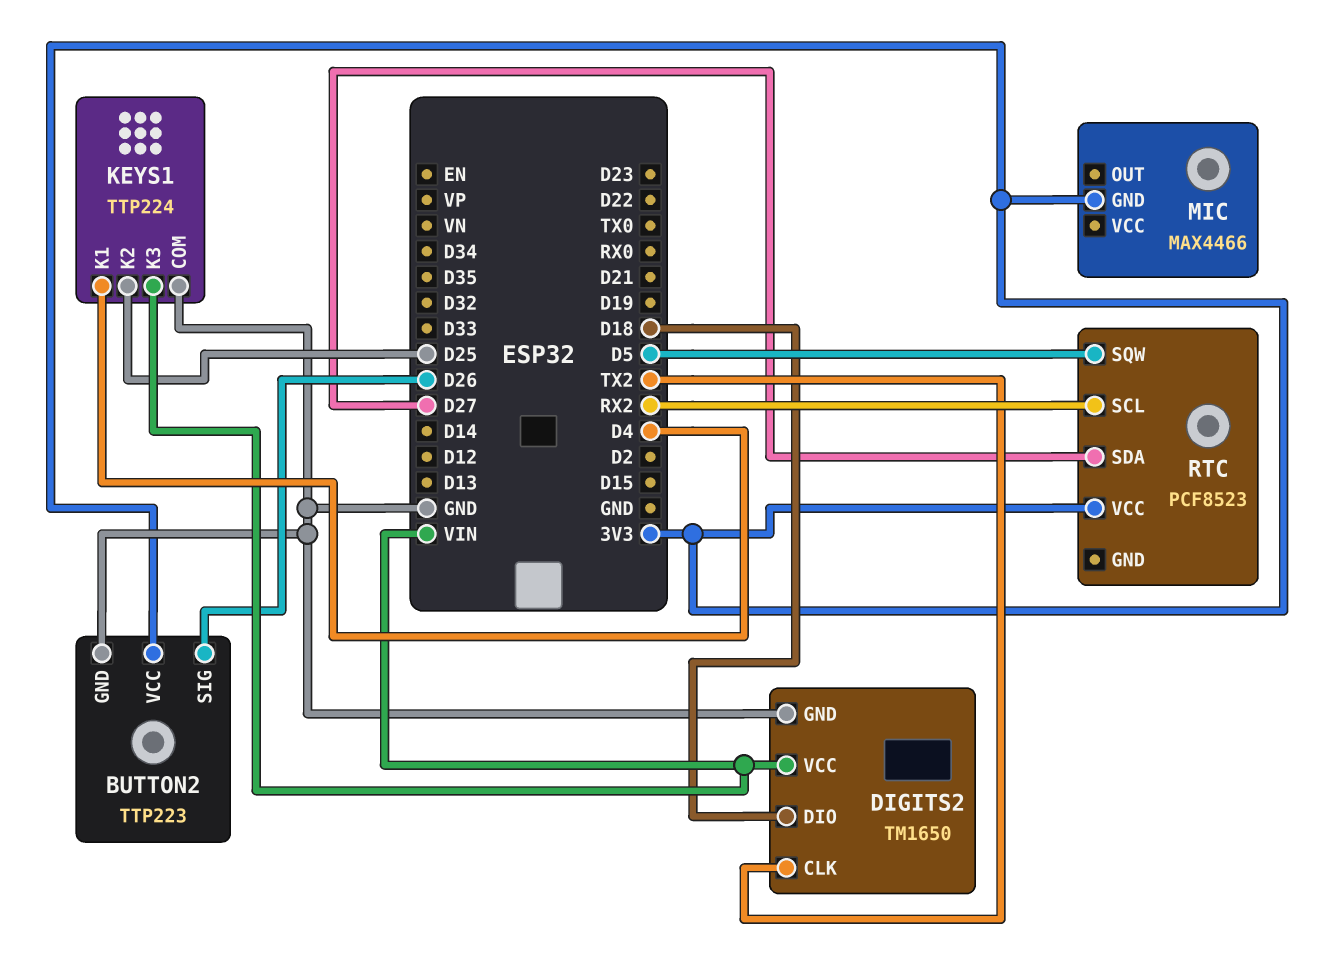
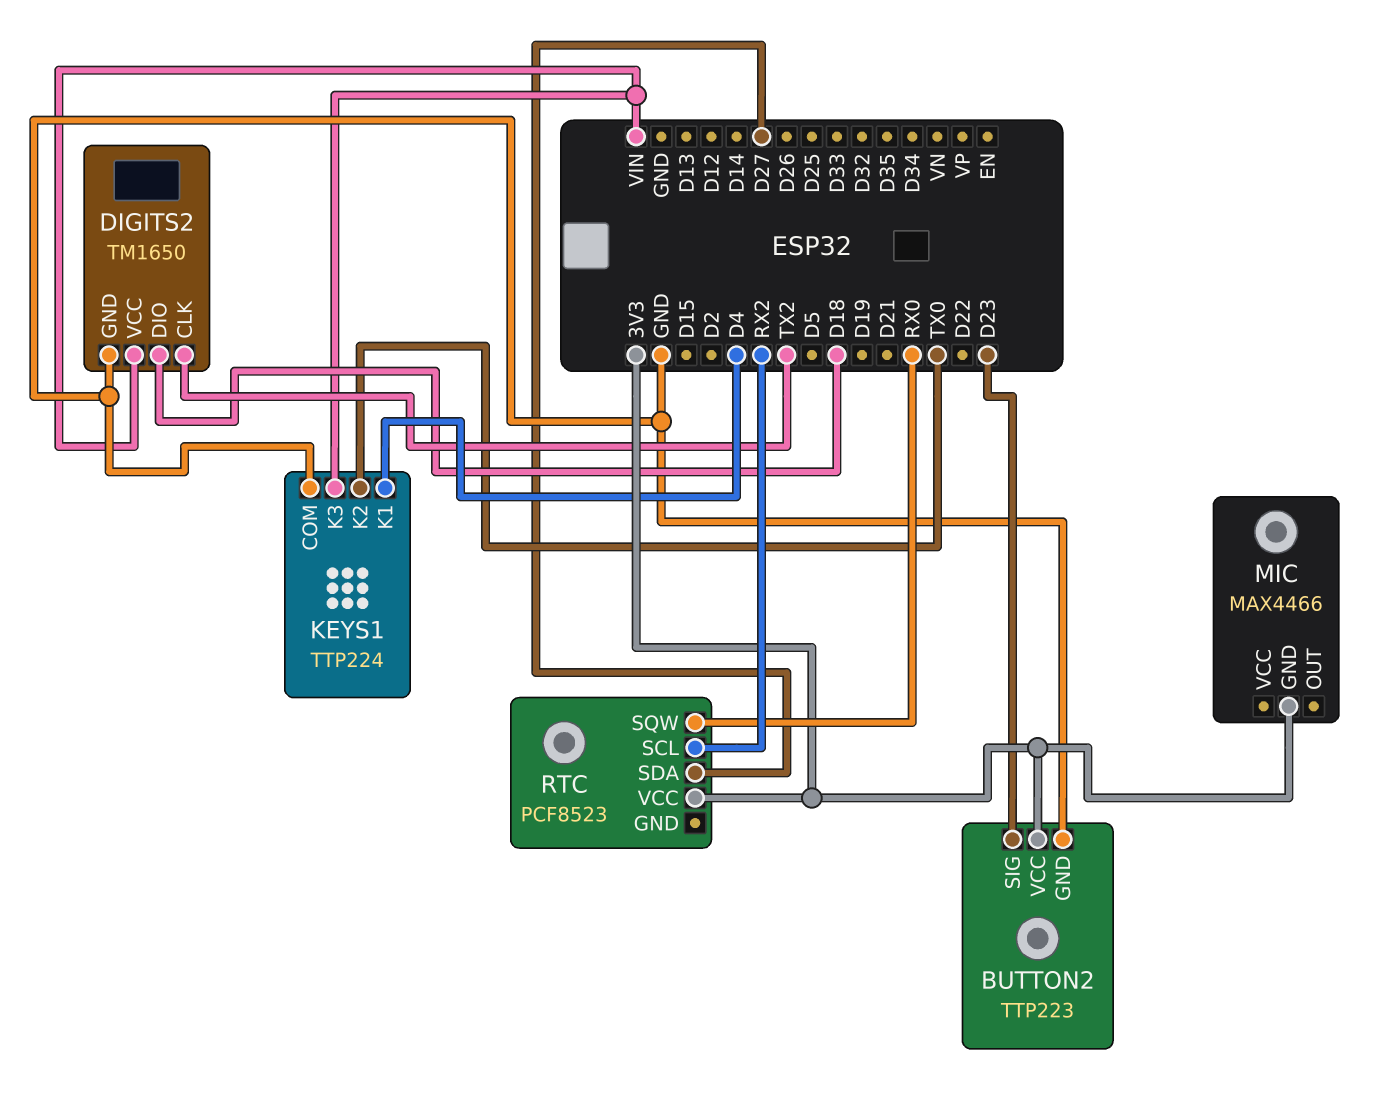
BUTTON2 pin SIG: D26 -> D23
KEYS1 pin K2: D25 -> TX0
RTC pin SQW: D5 -> RX0

